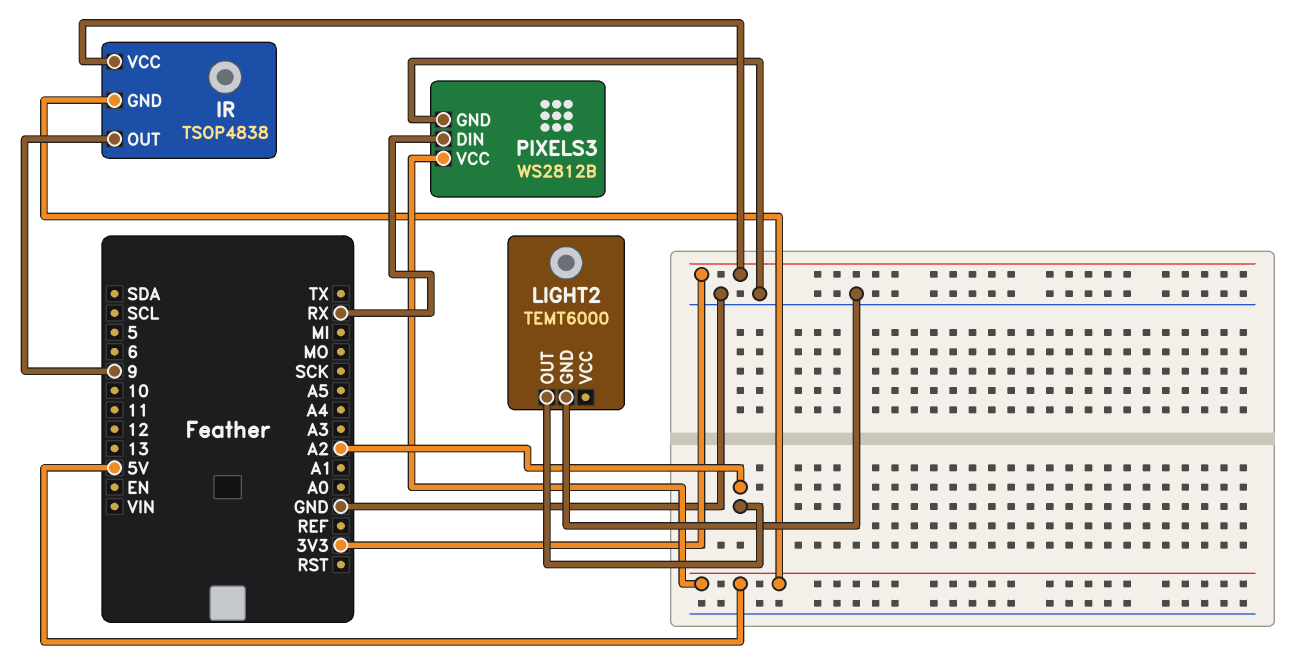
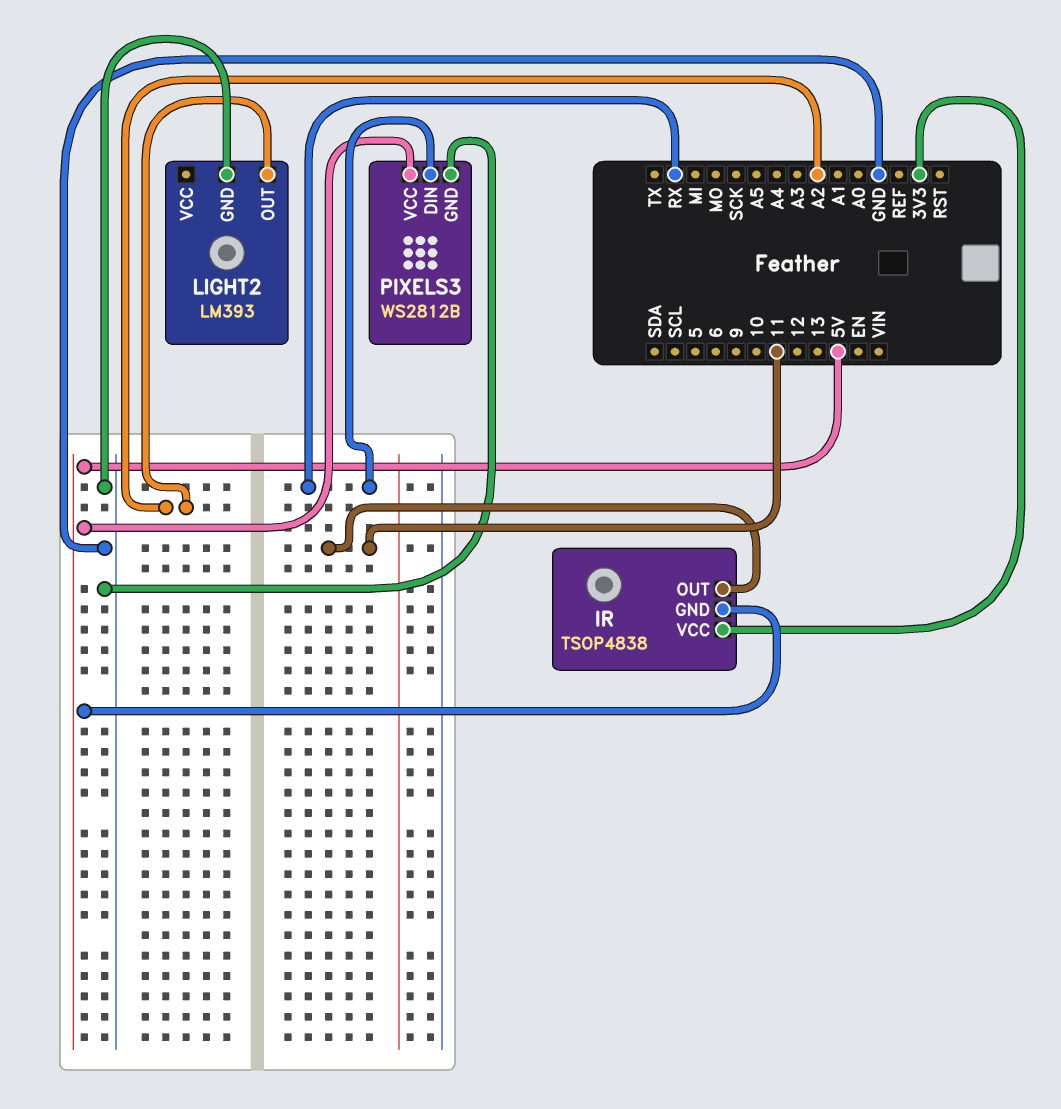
IR pin OUT: 9 -> 11
LIGHT2: TEMT6000 -> LM393

